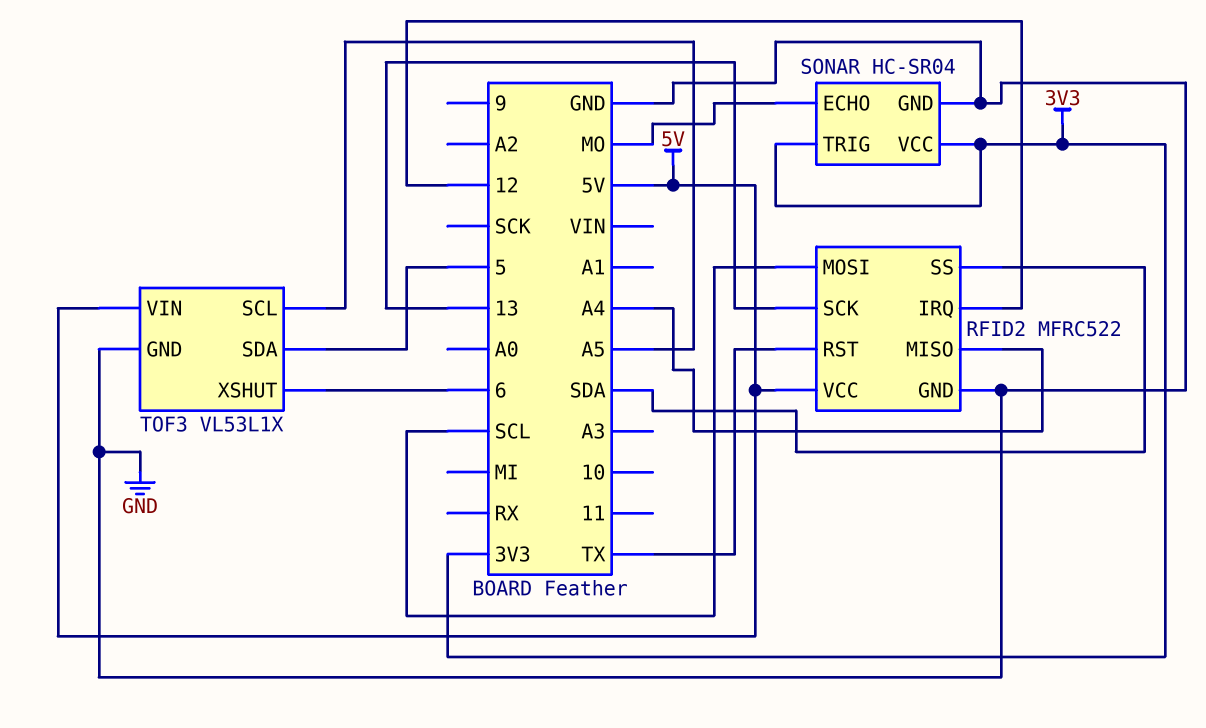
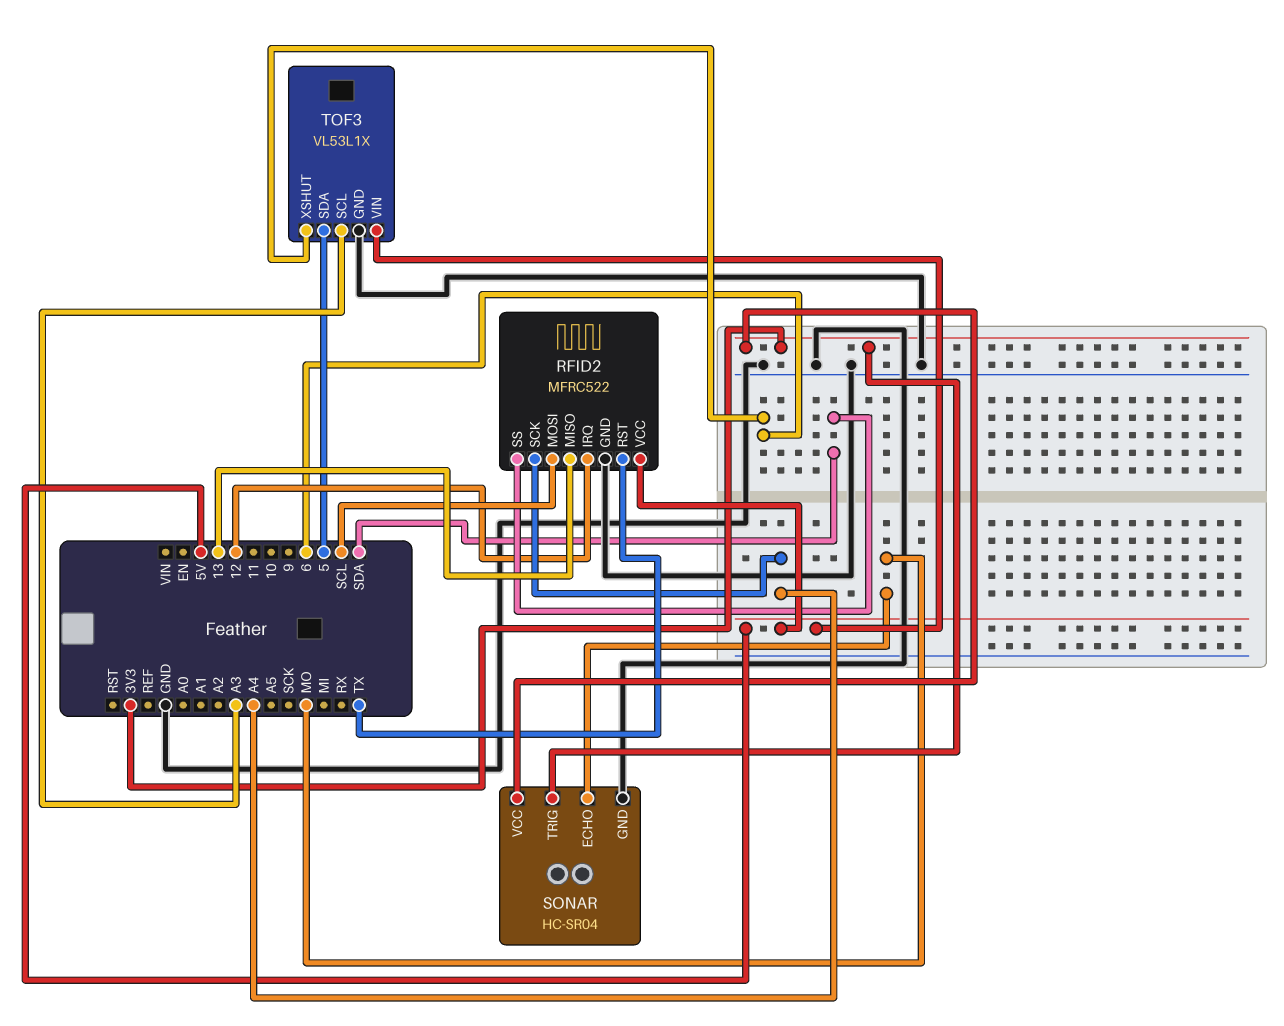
RFID2 pin MISO: A4 -> 13
RFID2 pin SCK: 13 -> A4
TOF3 pin SCL: A5 -> A3

